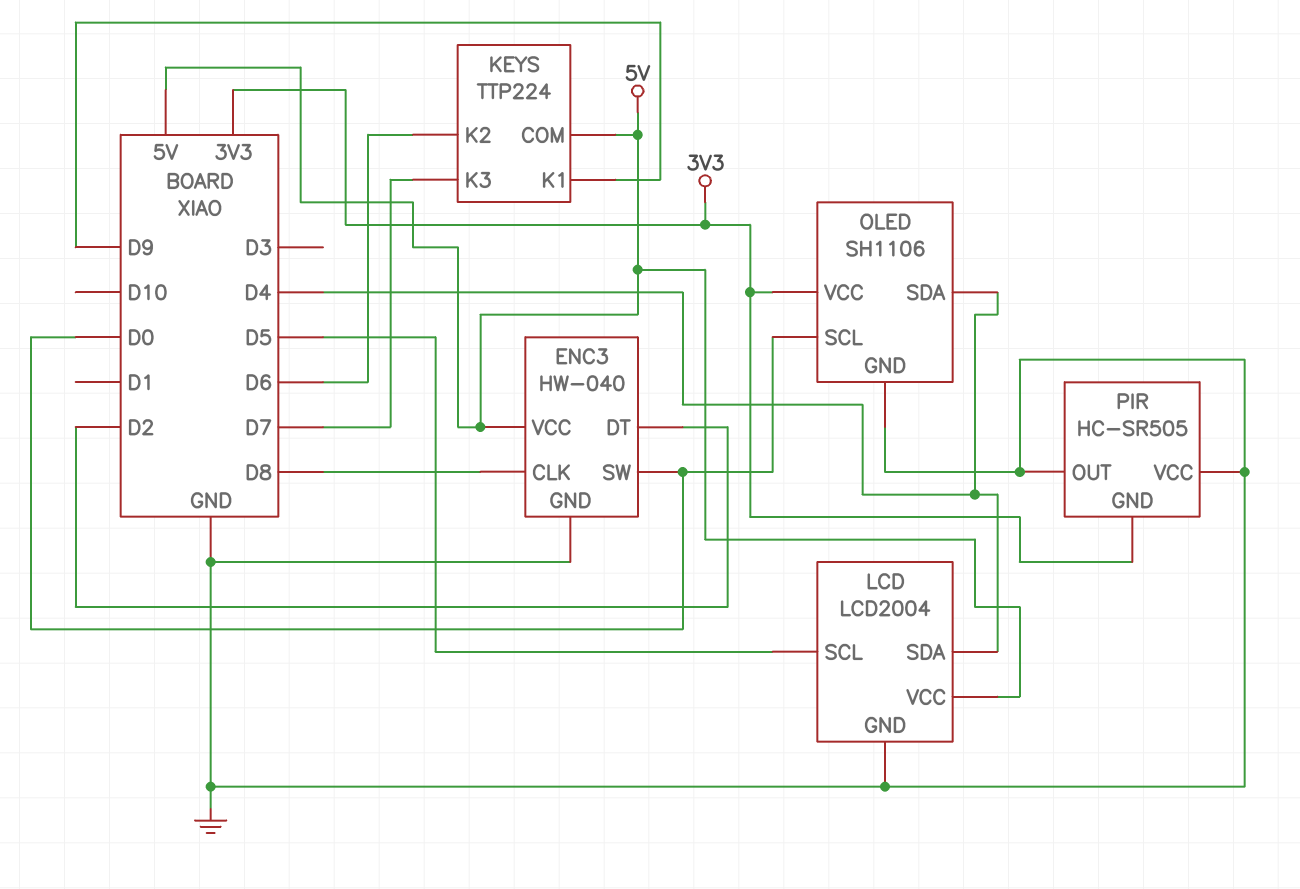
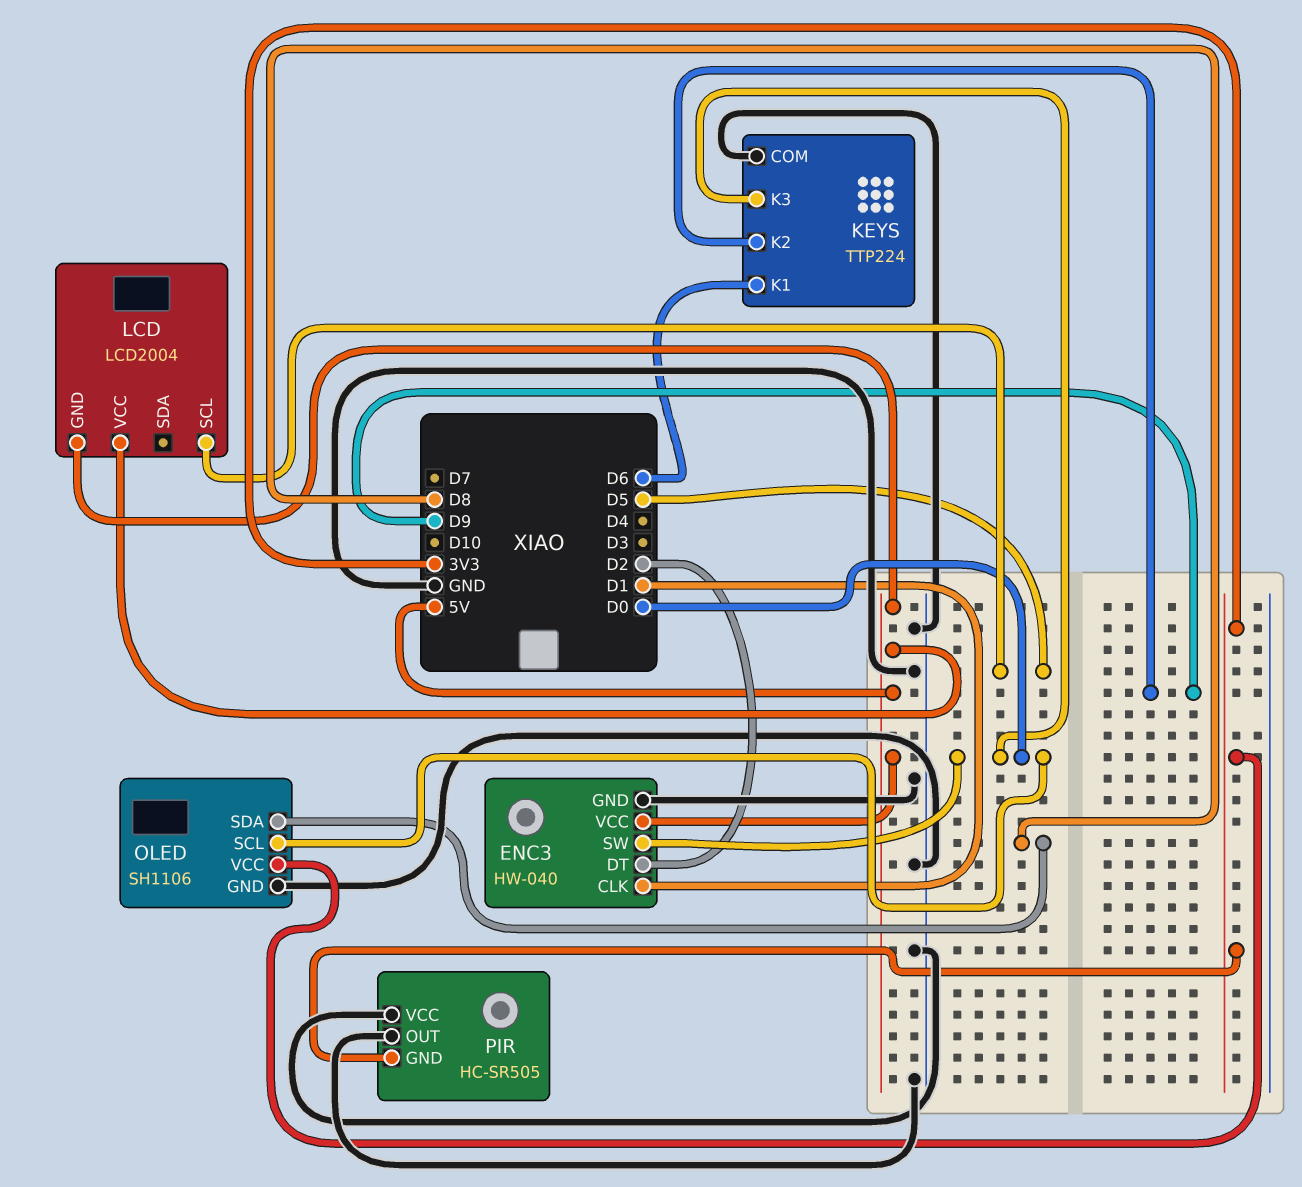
ENC3 pin CLK: D8 -> D1
KEYS pin COM: 5V -> GND
KEYS pin K1: D9 -> D6
KEYS pin K2: D6 -> D9
KEYS pin K3: D7 -> D0
LCD pin GND: GND -> 5V
LCD pin SDA: D4 -> none
OLED pin SDA: D4 -> D8

